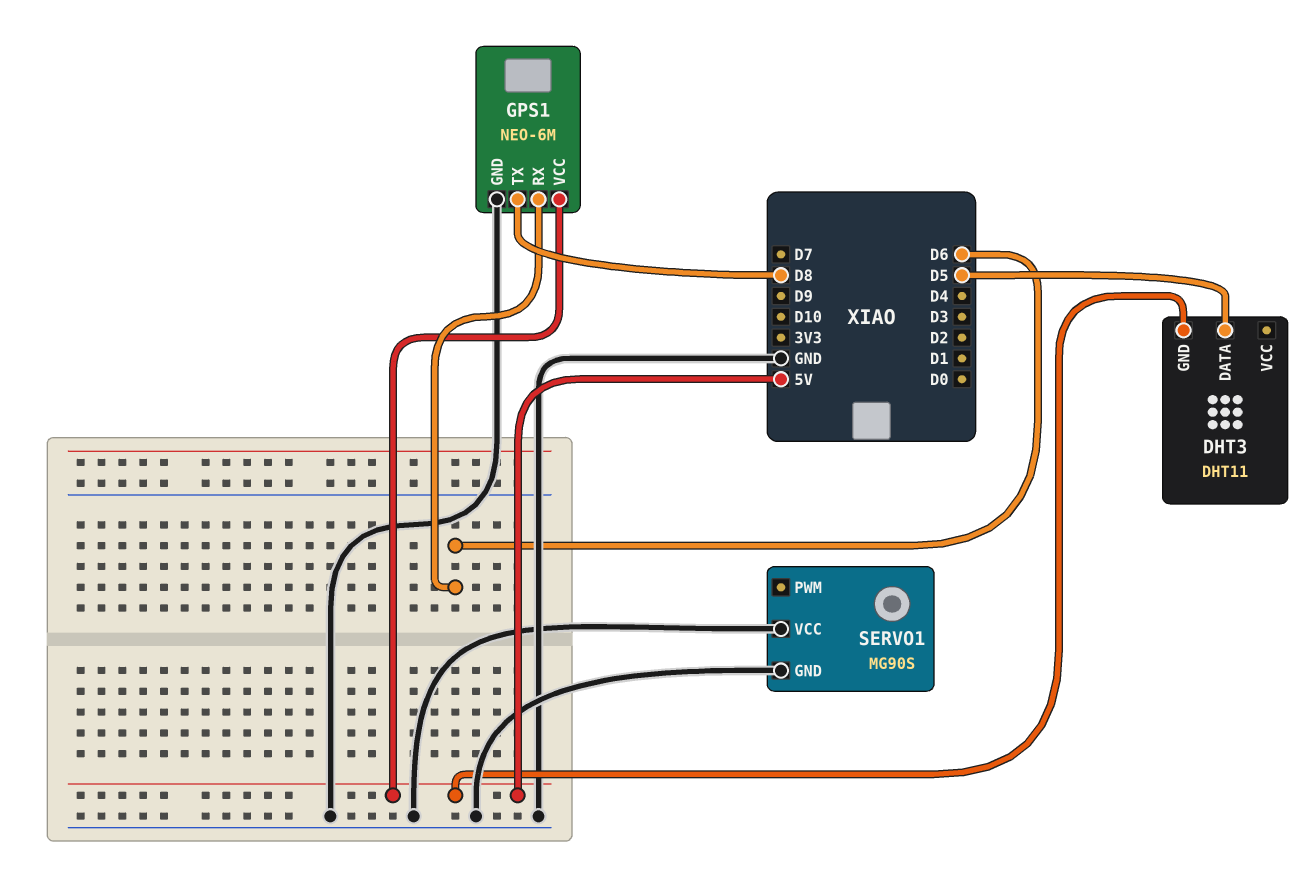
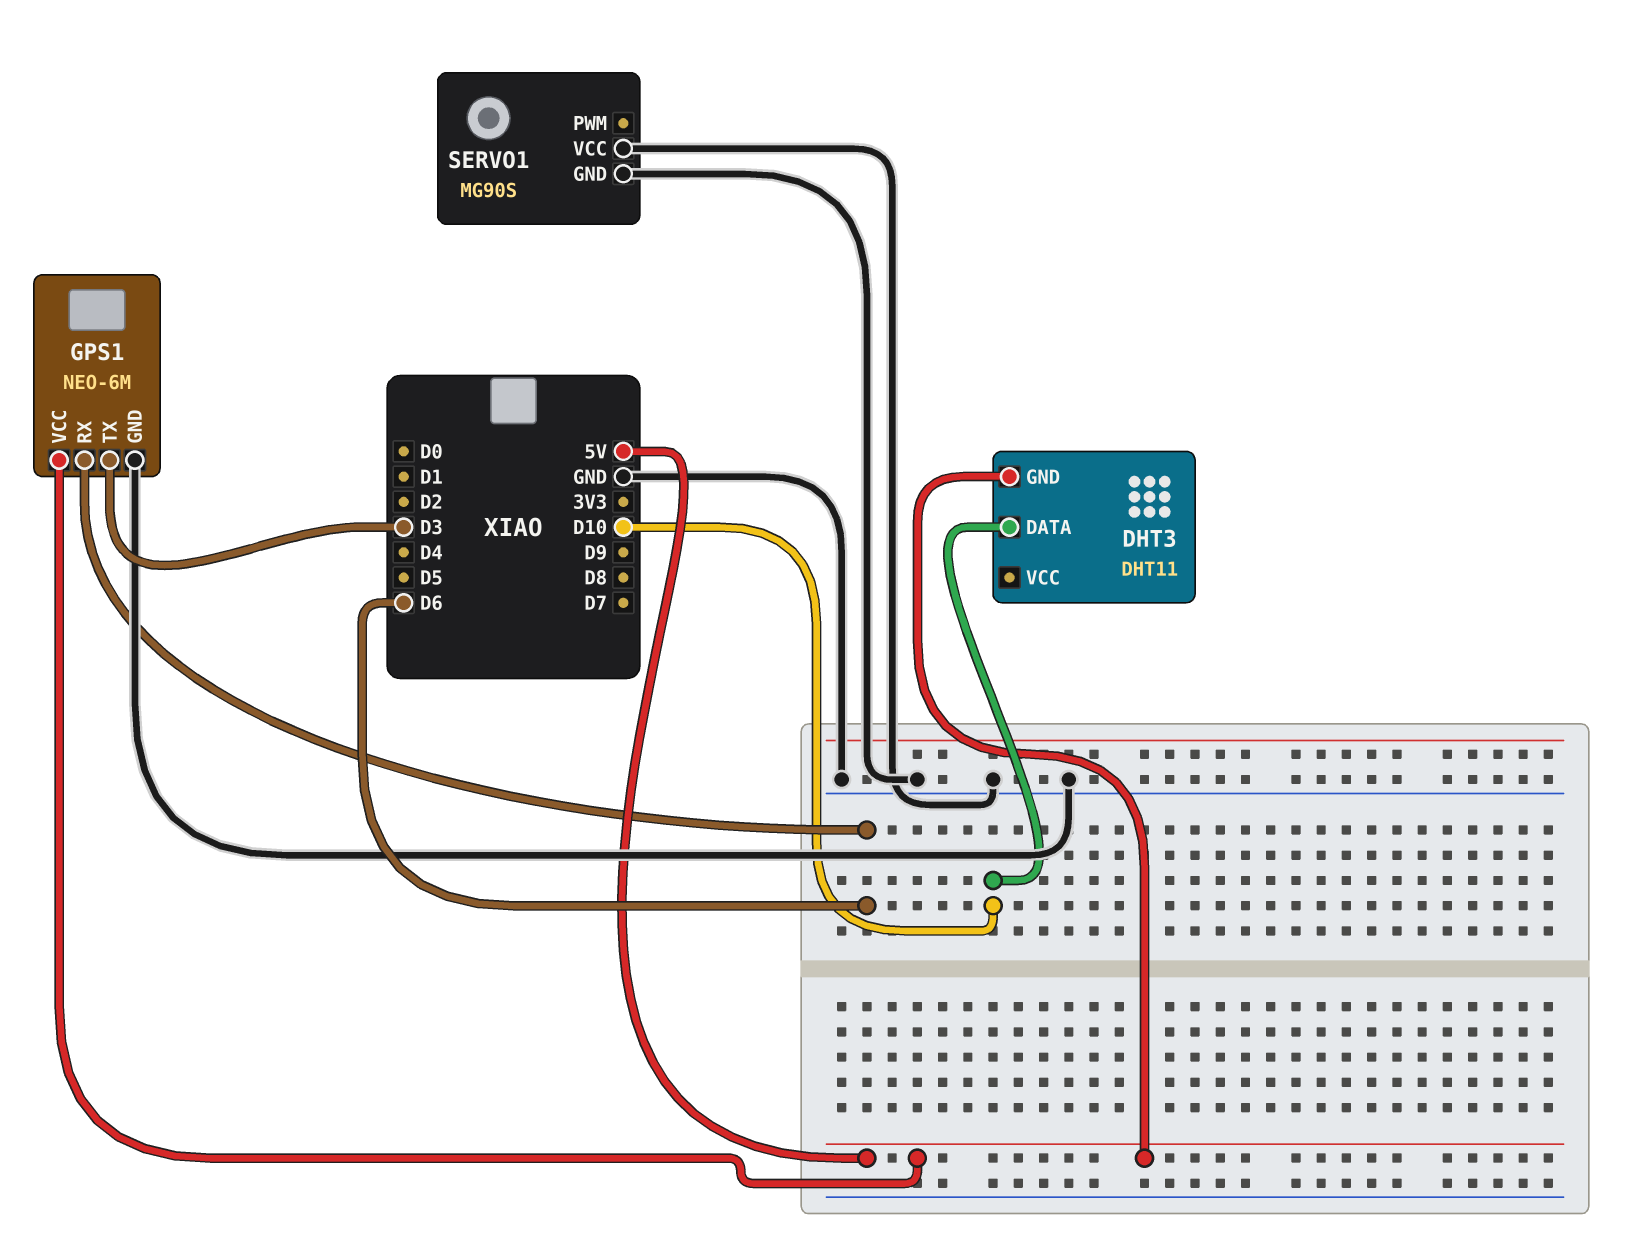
DHT3 pin DATA: D5 -> D10
GPS1 pin TX: D8 -> D3

